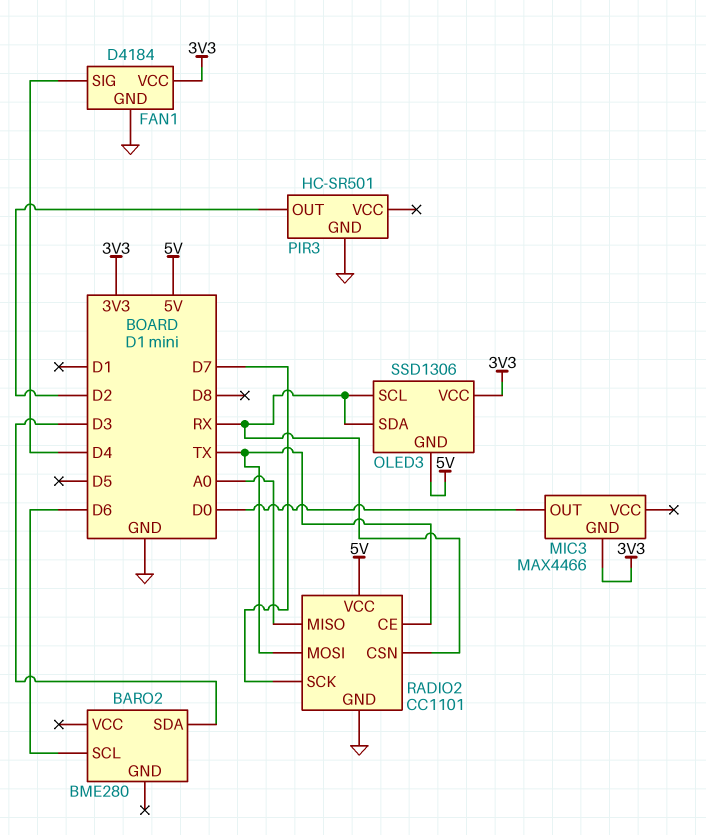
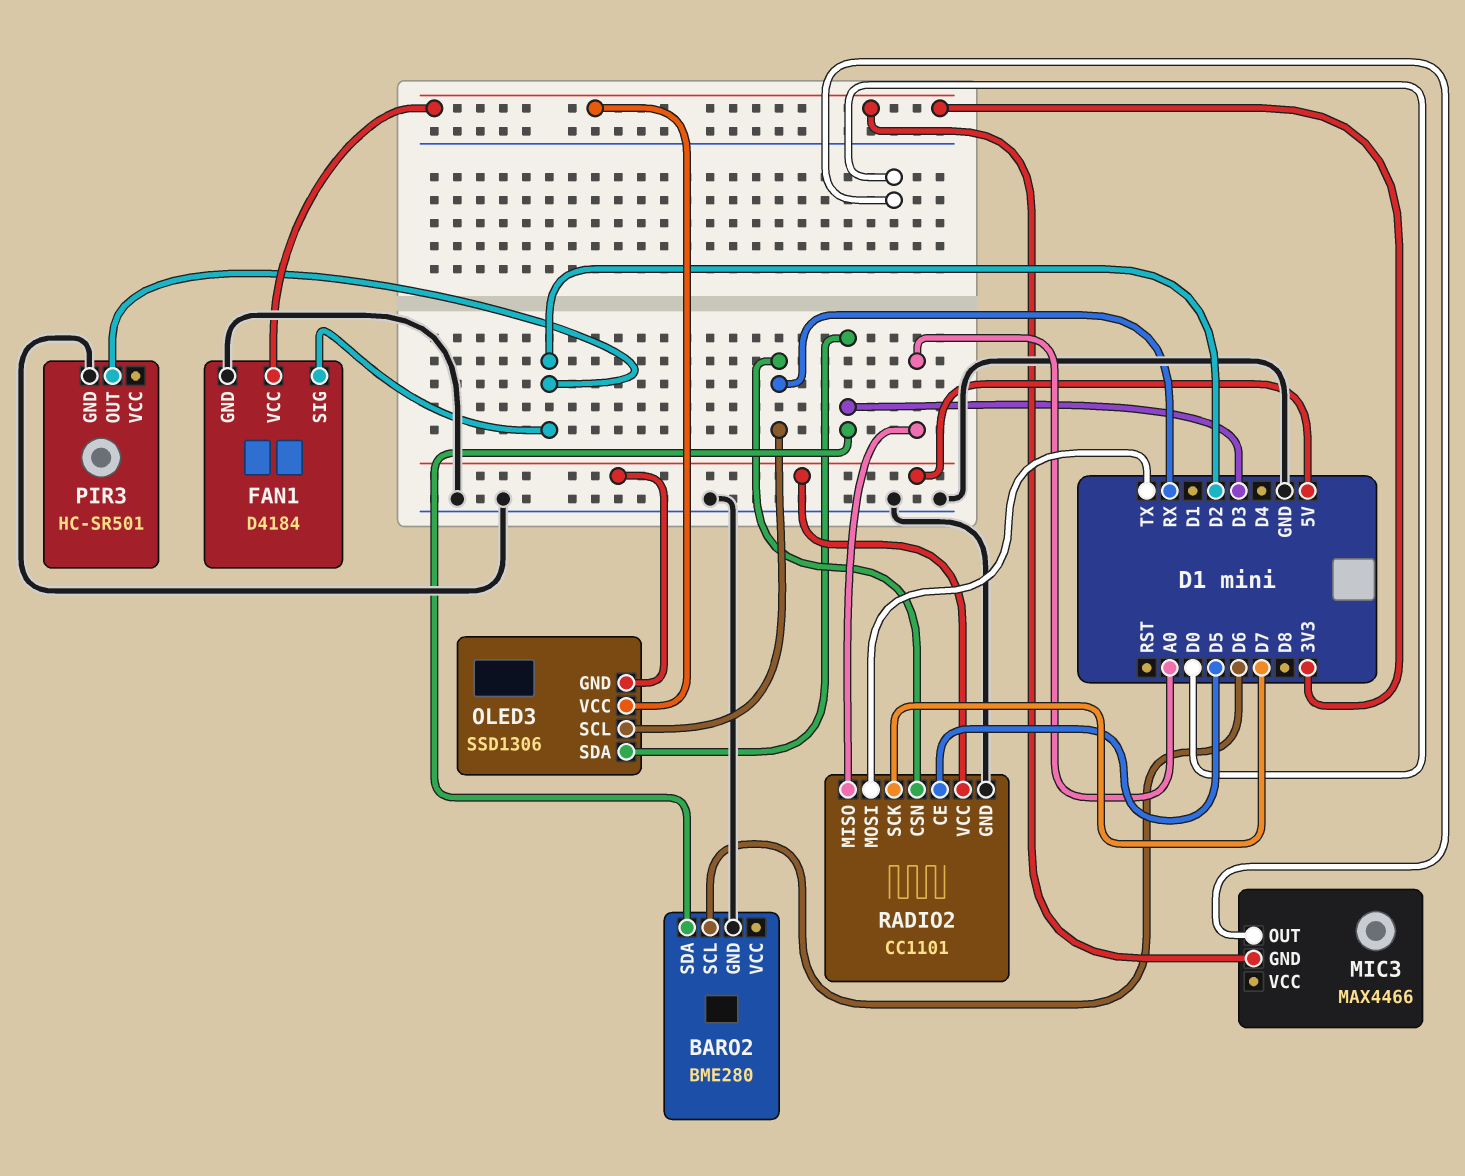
BARO2 pin GND: none -> GND
FAN1 pin SIG: D4 -> D2
OLED3 pin SDA: RX -> D3
RADIO2 pin CE: TX -> D5

